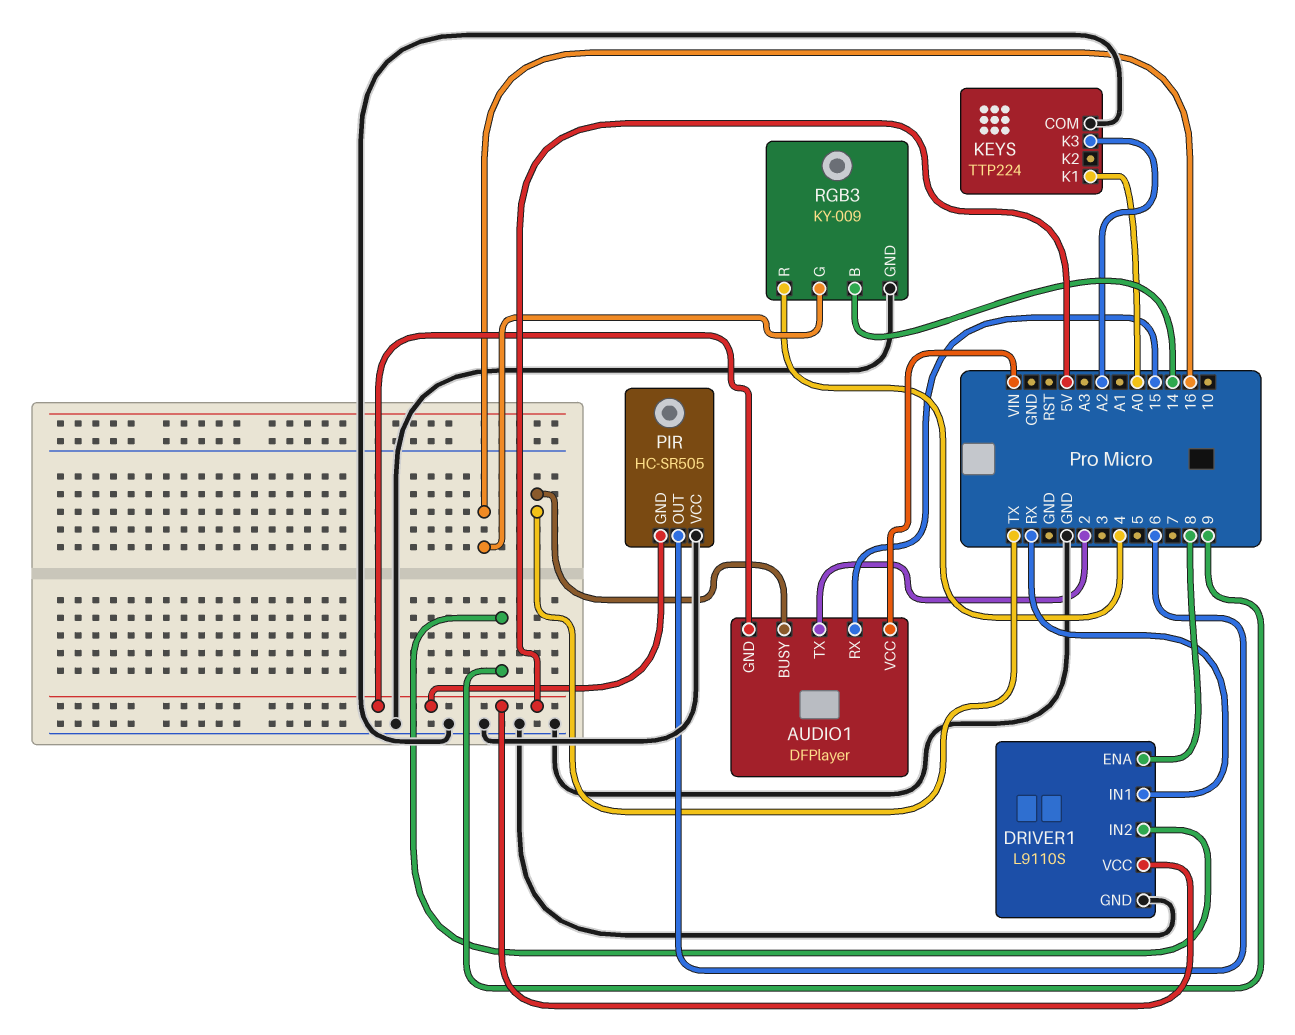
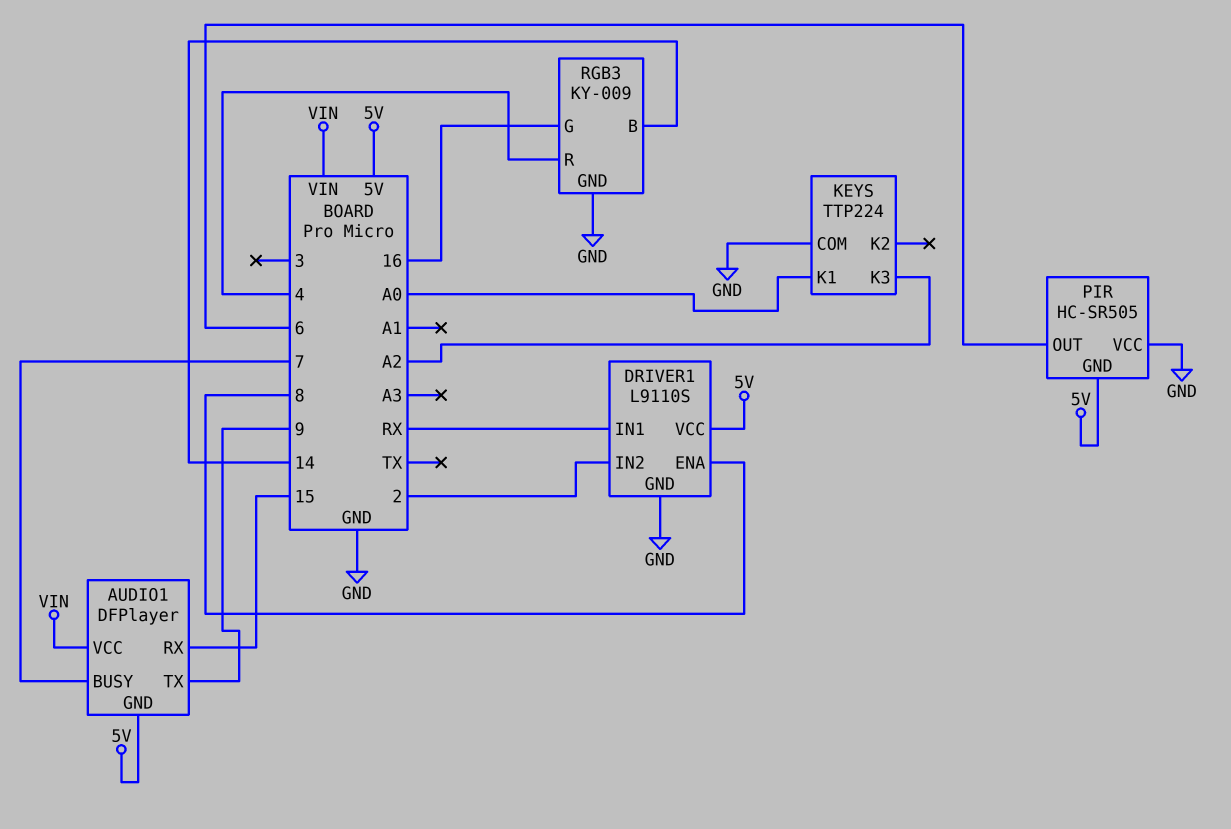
AUDIO1 pin BUSY: TX -> 7
AUDIO1 pin TX: 2 -> 9
DRIVER1 pin IN2: 9 -> 2

